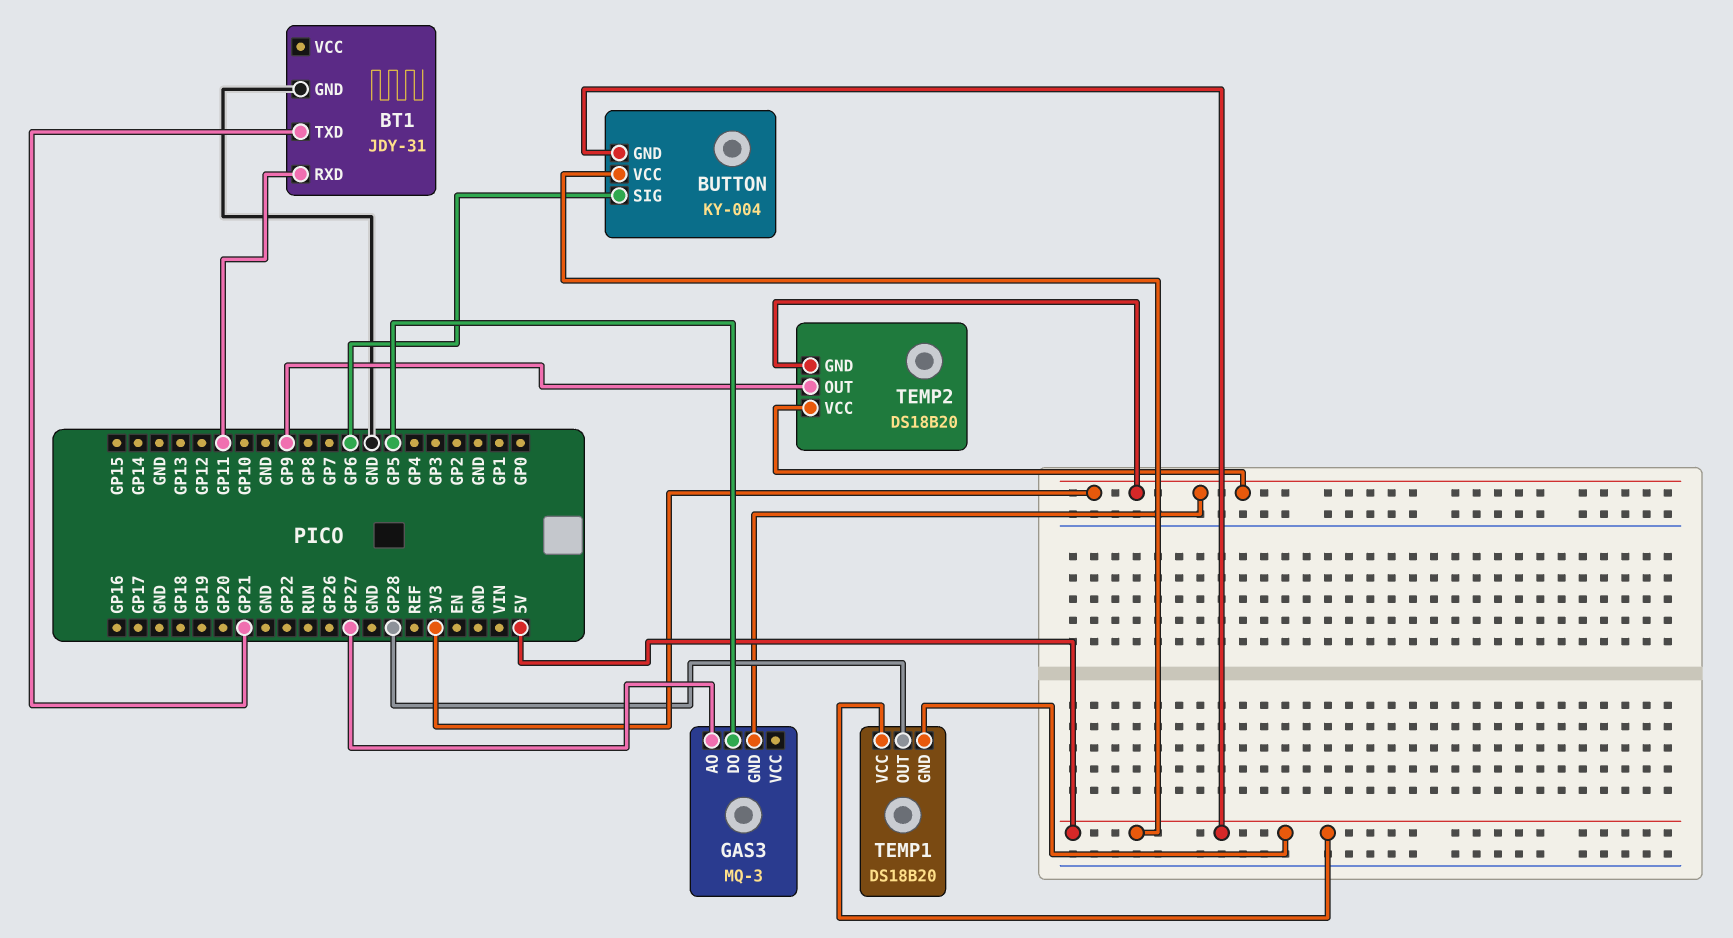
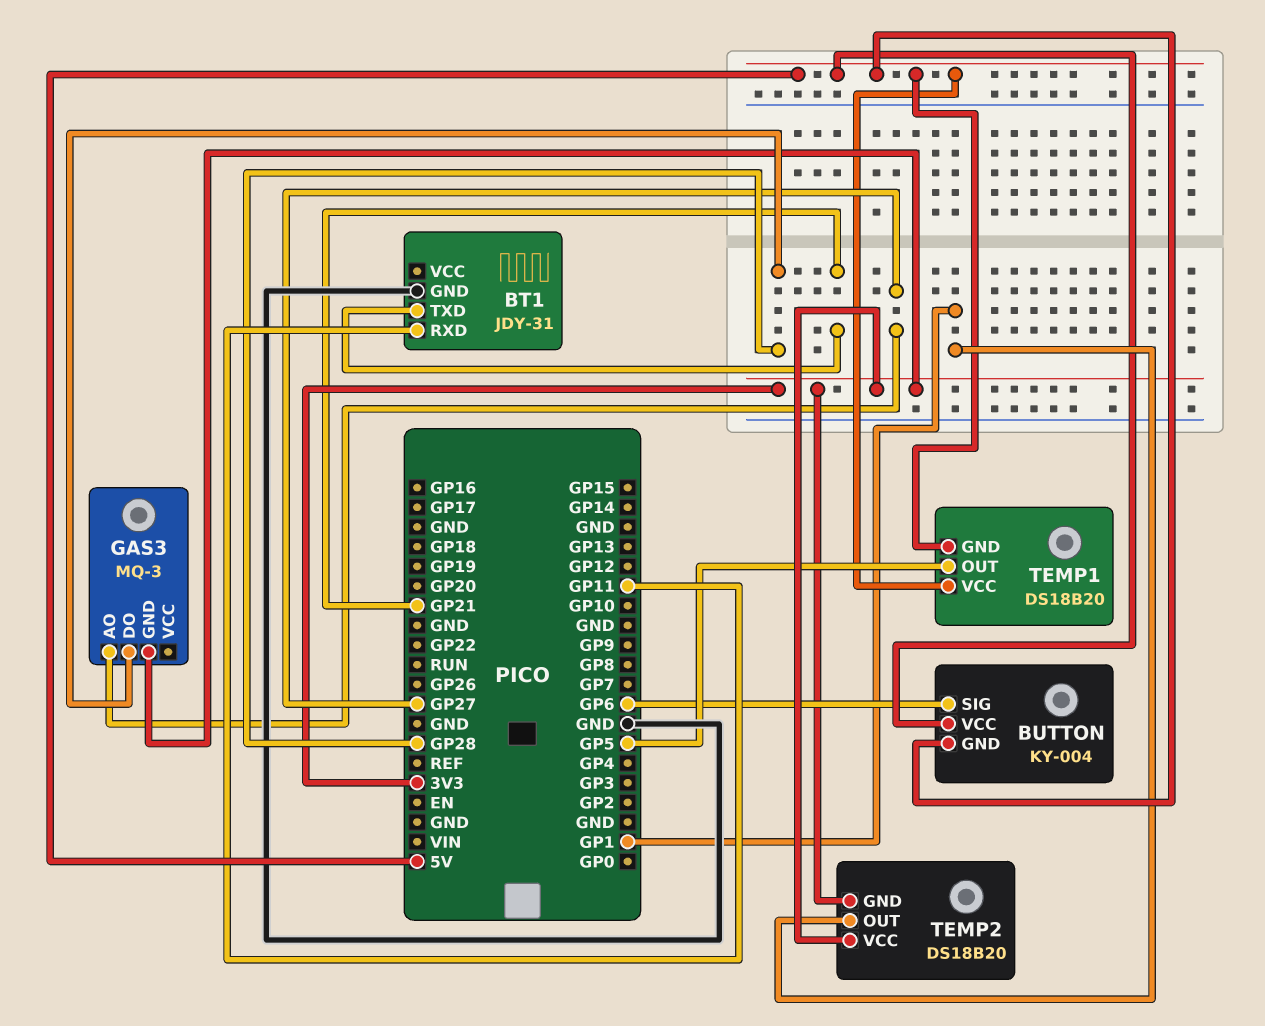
GAS3 pin DO: GP5 -> GP28
TEMP1 pin OUT: GP28 -> GP5
TEMP2 pin OUT: GP9 -> GP1

